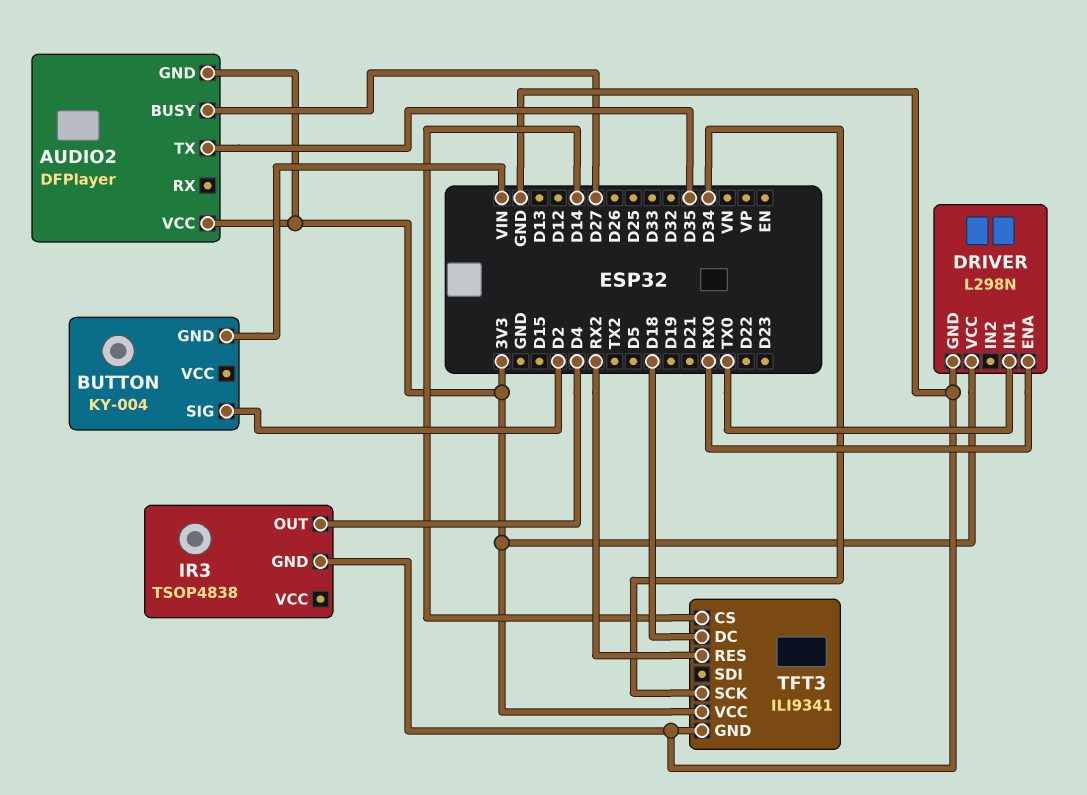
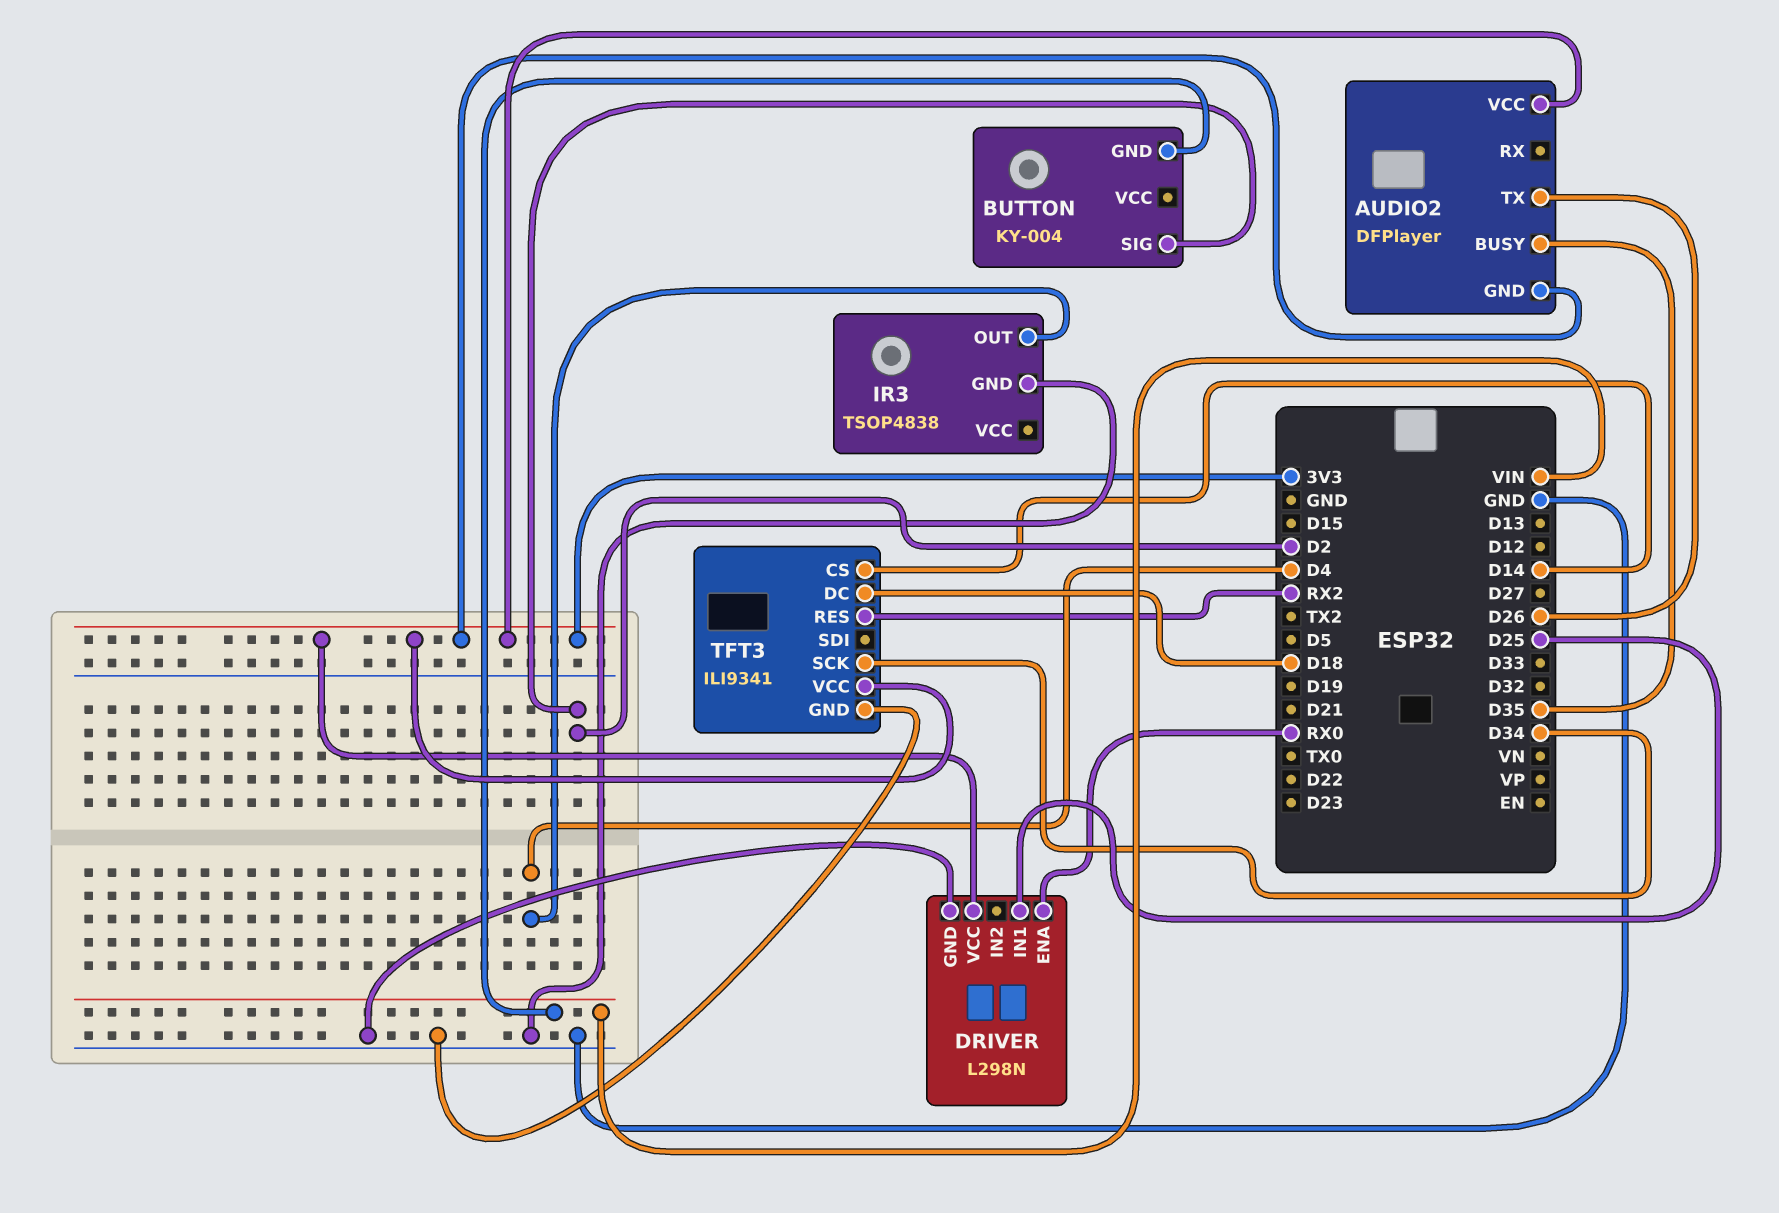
AUDIO2 pin BUSY: D27 -> D35
AUDIO2 pin TX: D35 -> D26
DRIVER pin IN1: TX0 -> D25

